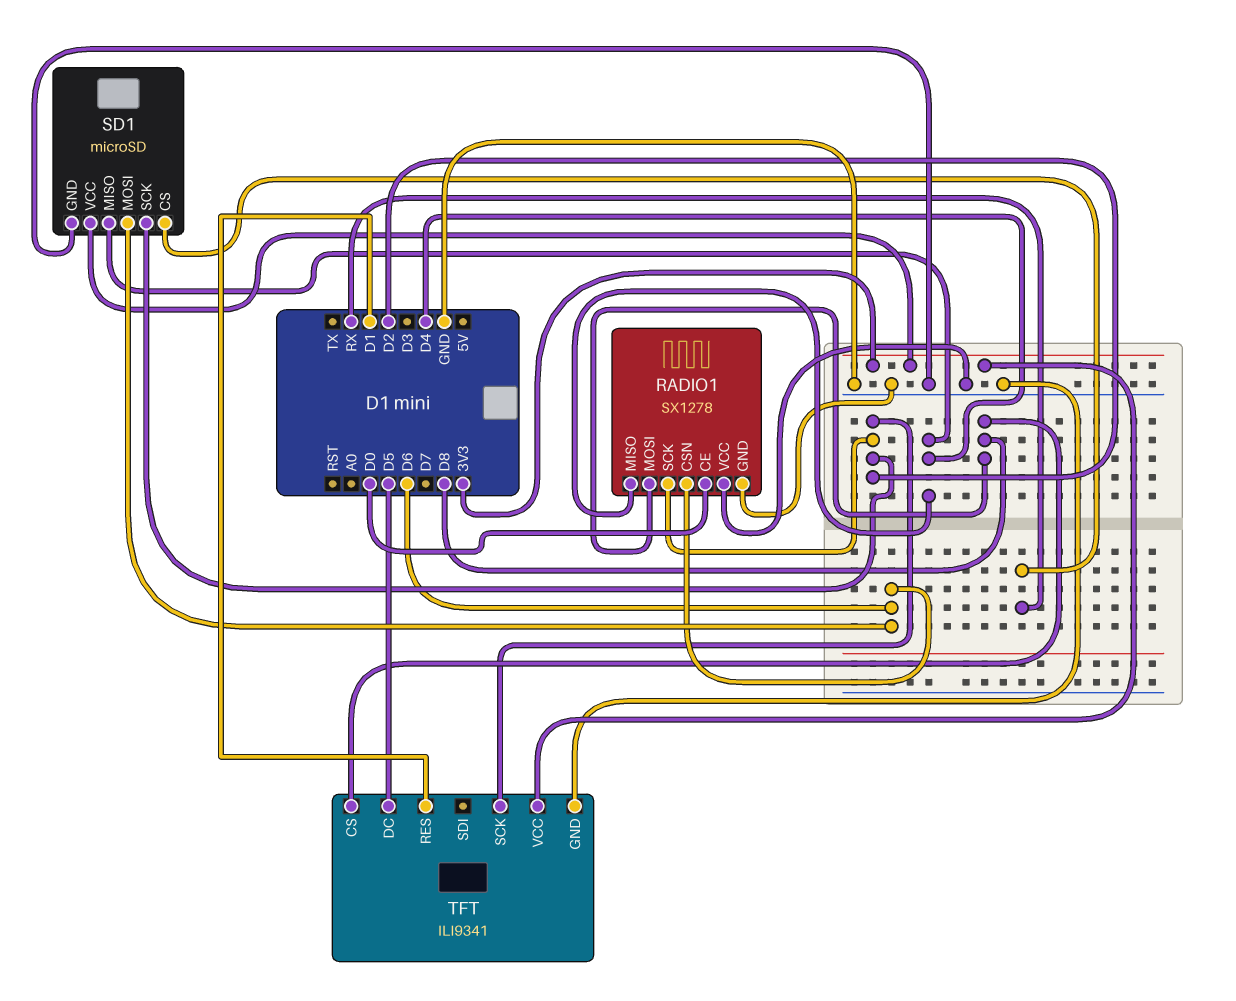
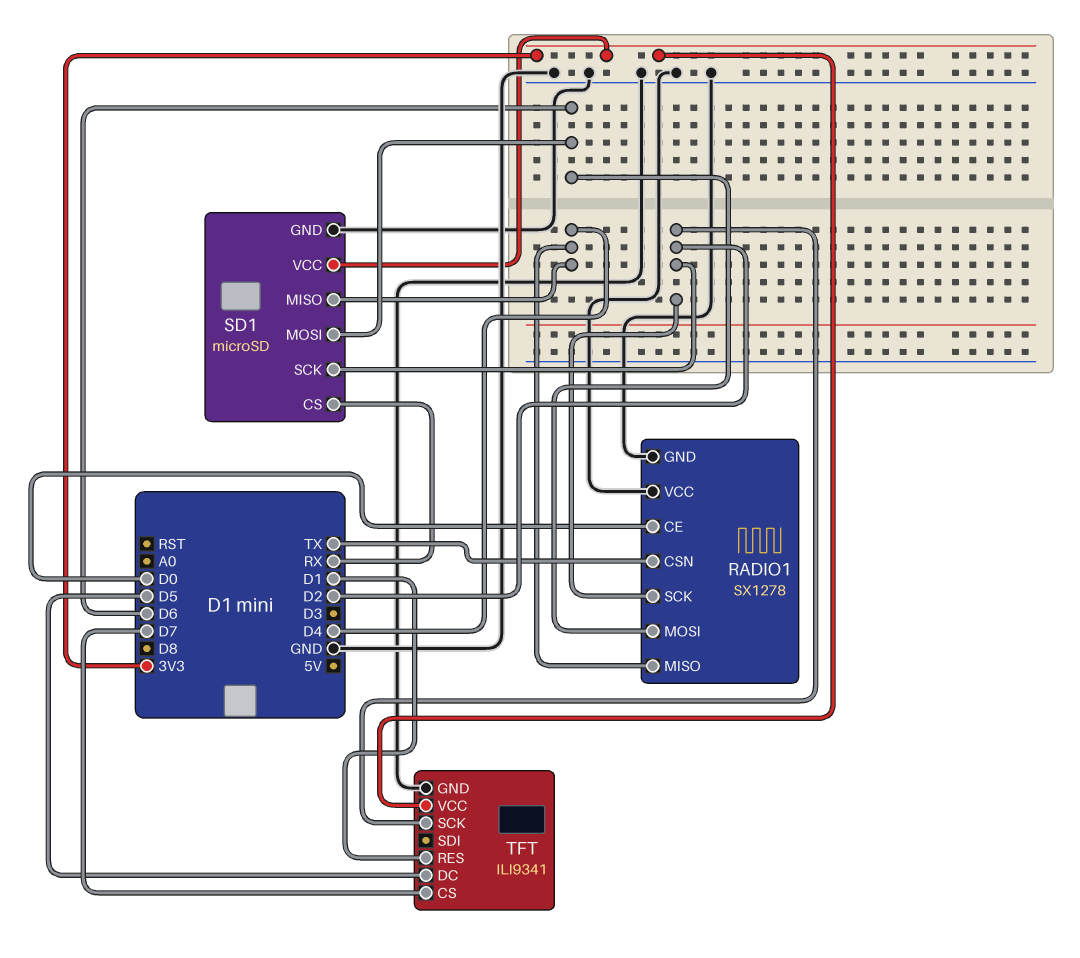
RADIO1 pin CSN: D6 -> TX
RADIO1 pin MOSI: D8 -> D6
TFT pin CS: D8 -> D7

